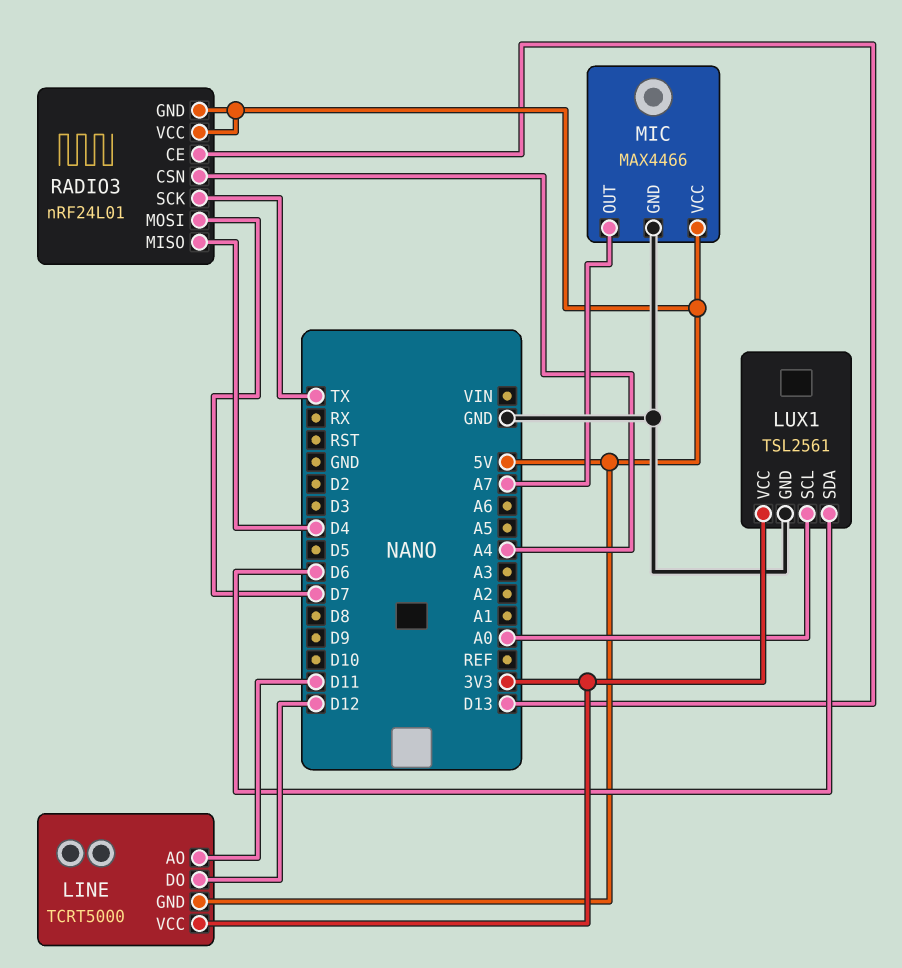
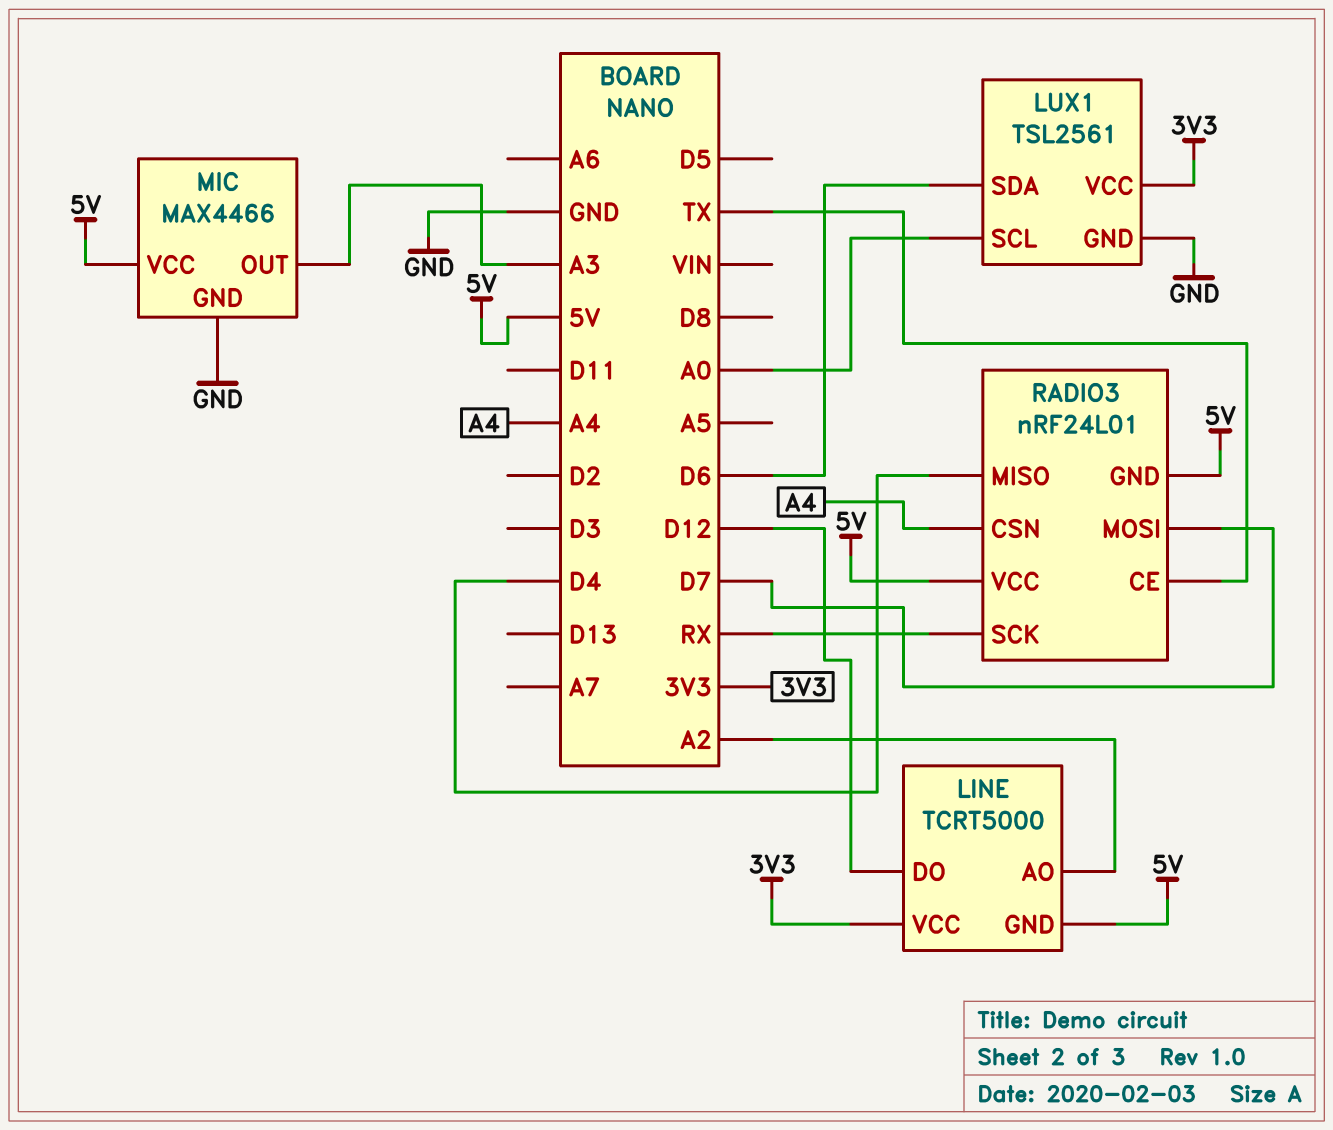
LINE pin AO: D11 -> A2
MIC pin OUT: A7 -> A3
RADIO3 pin CE: D13 -> TX
RADIO3 pin SCK: TX -> RX

